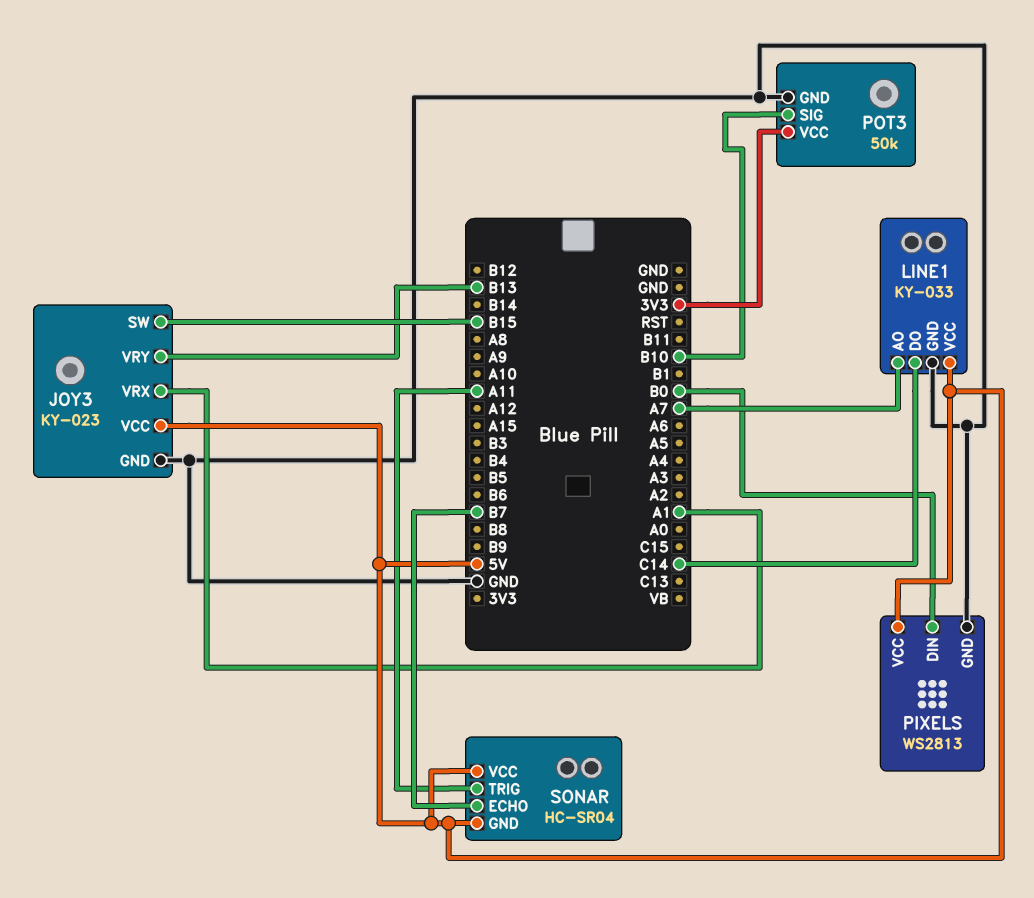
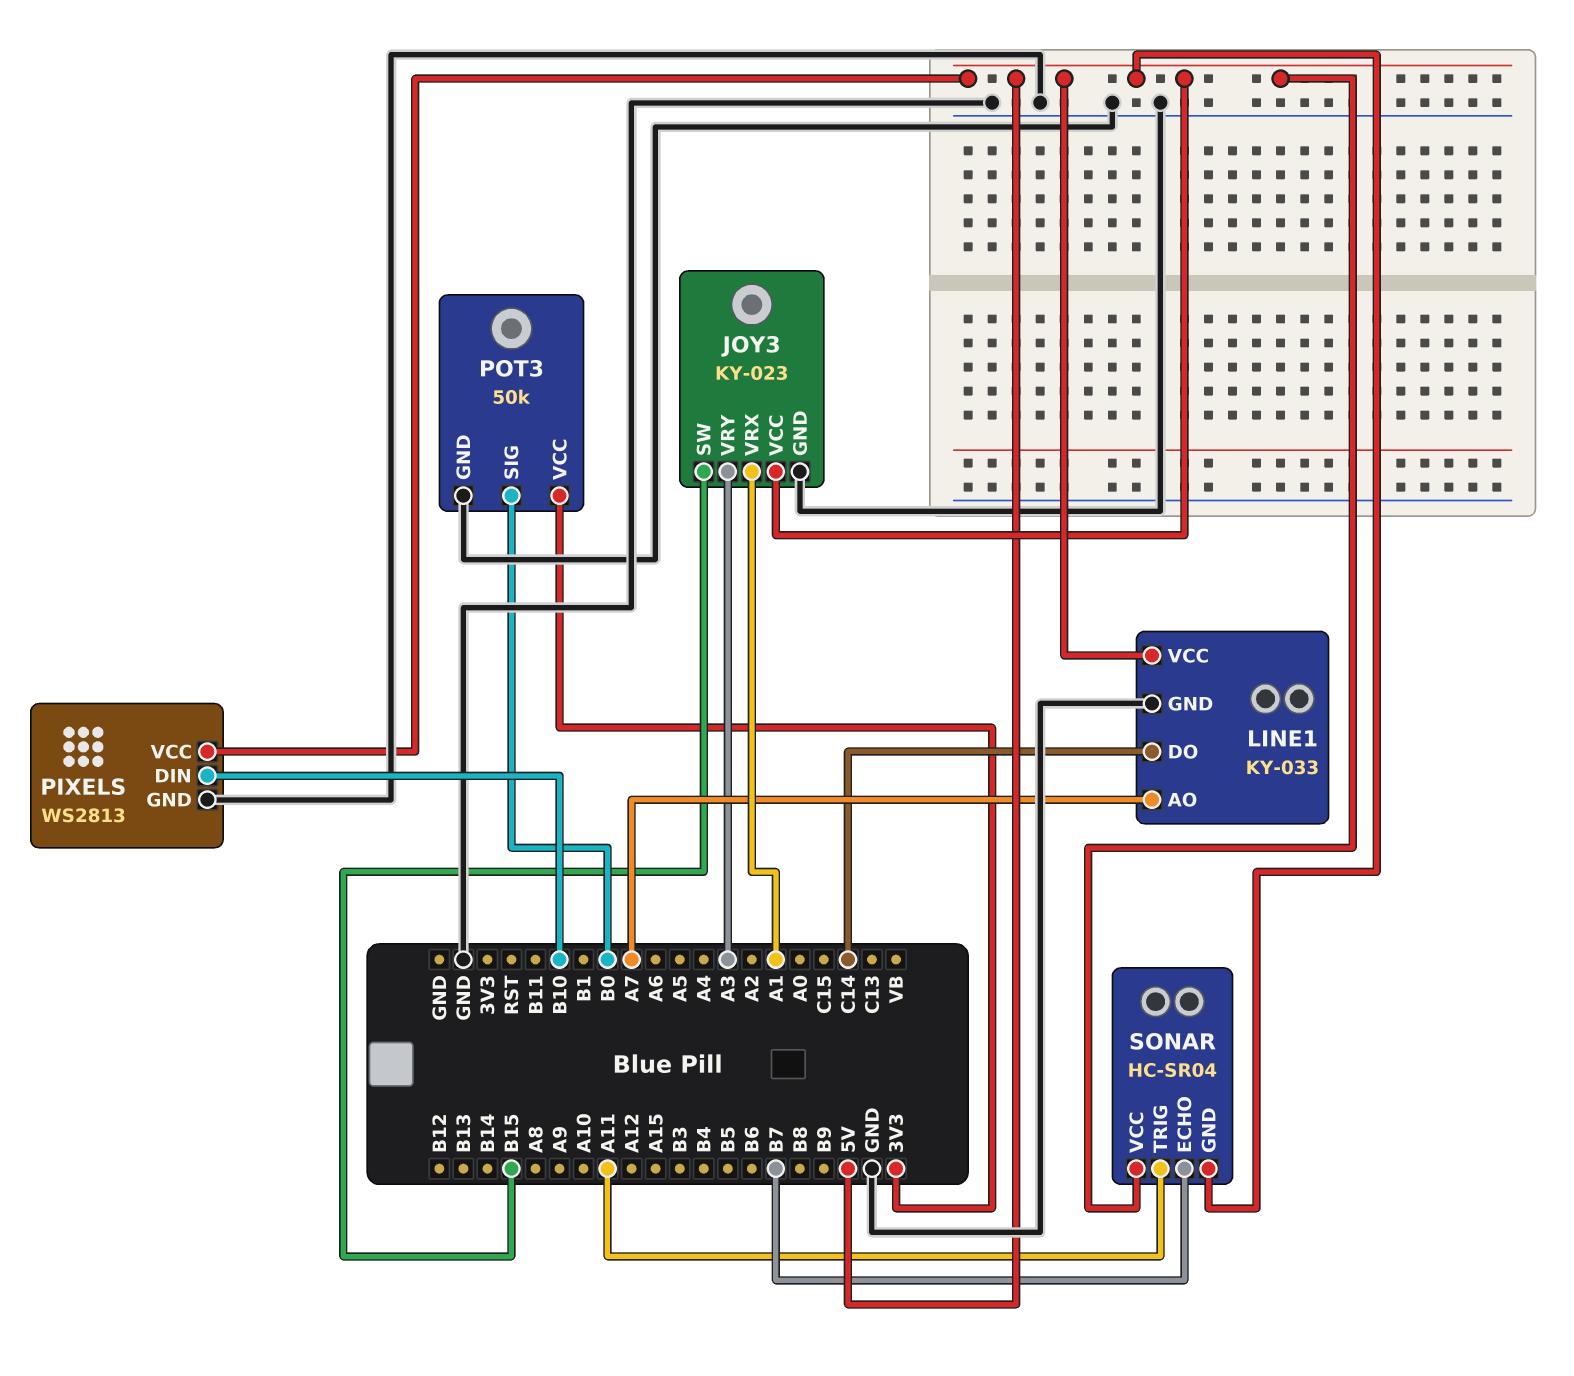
JOY3 pin VRY: B13 -> A3
PIXELS pin DIN: B0 -> B10
POT3 pin SIG: B10 -> B0

